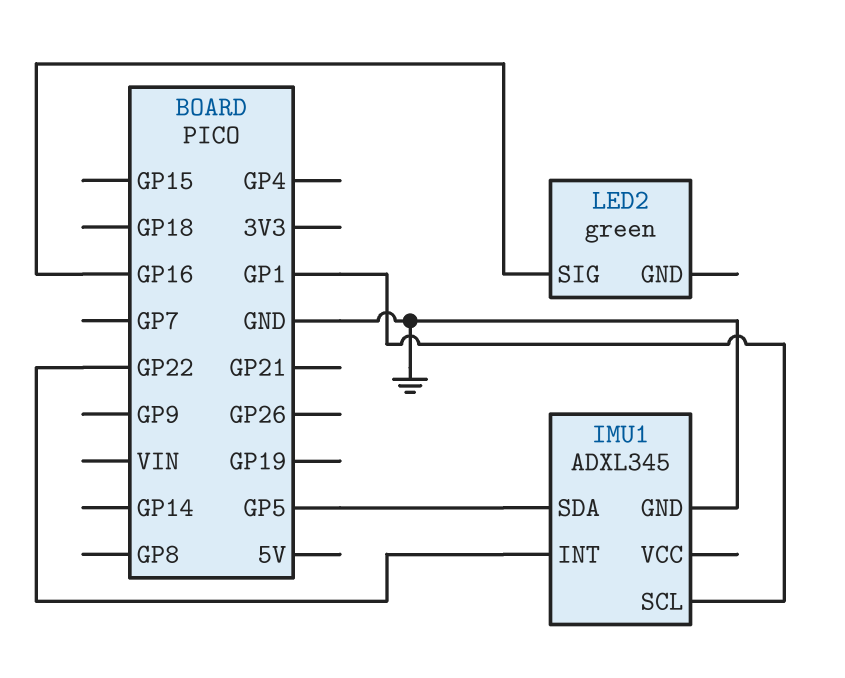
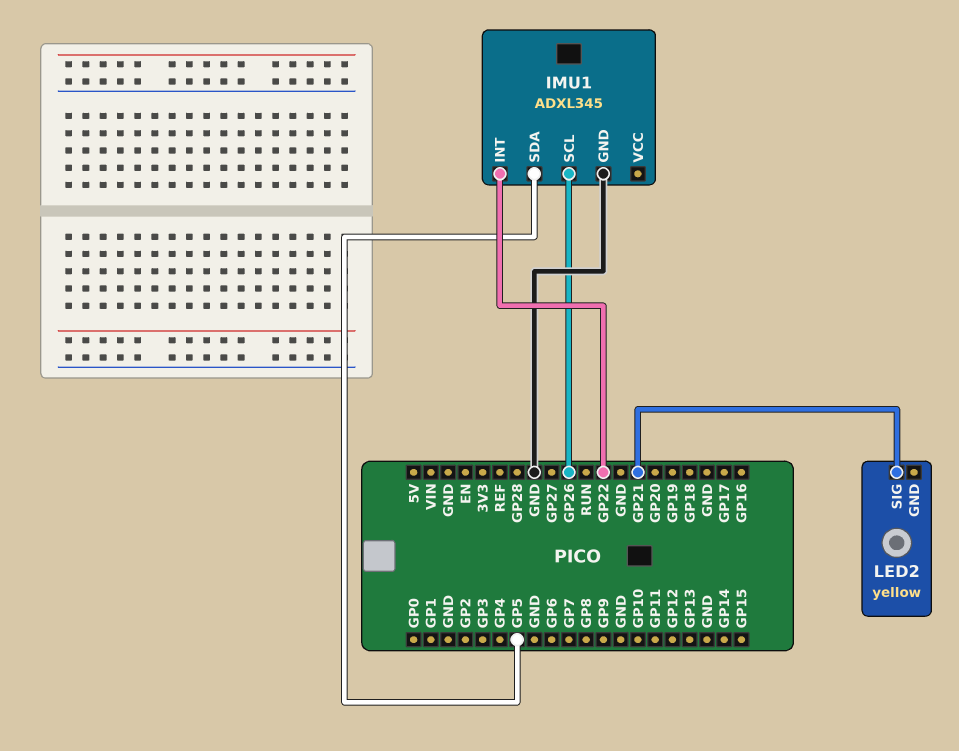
IMU1 pin SCL: GP1 -> GP26
LED2: green -> yellow
LED2 pin SIG: GP16 -> GP21

